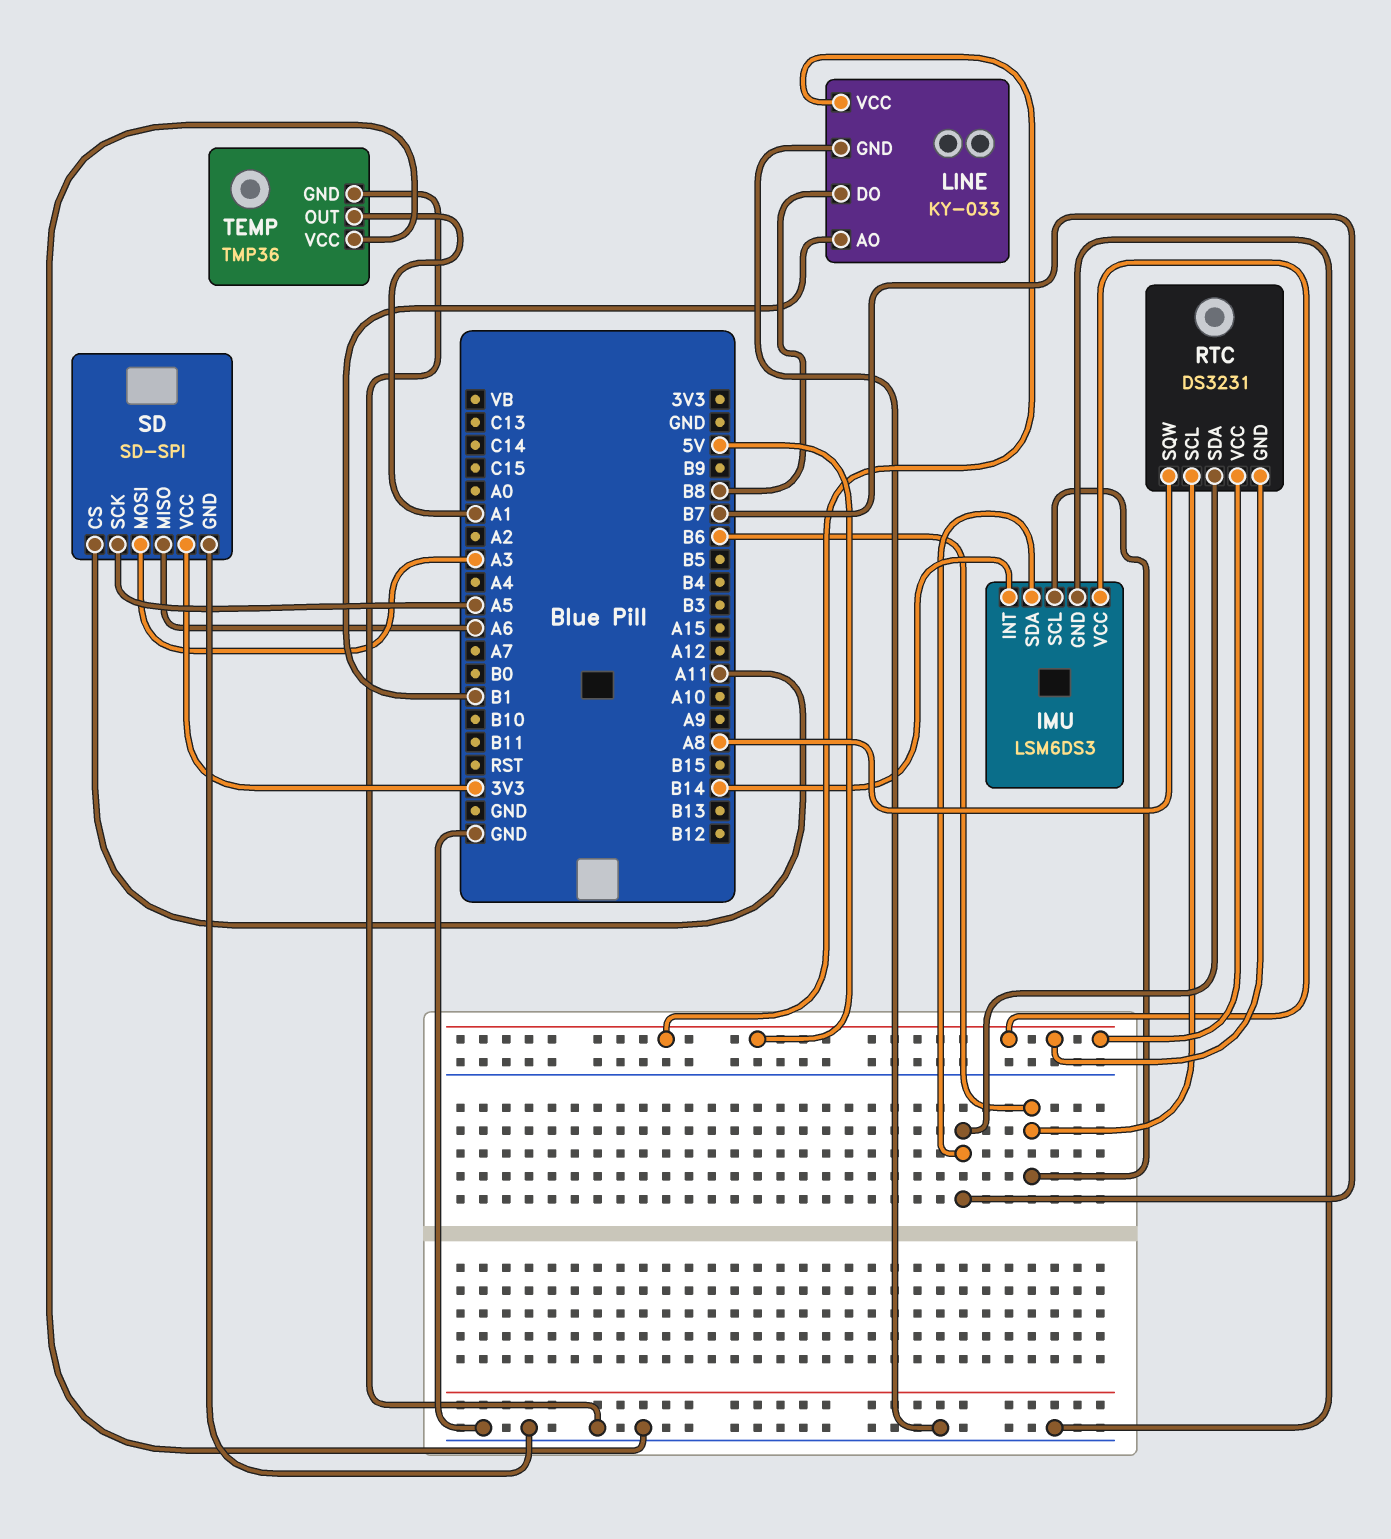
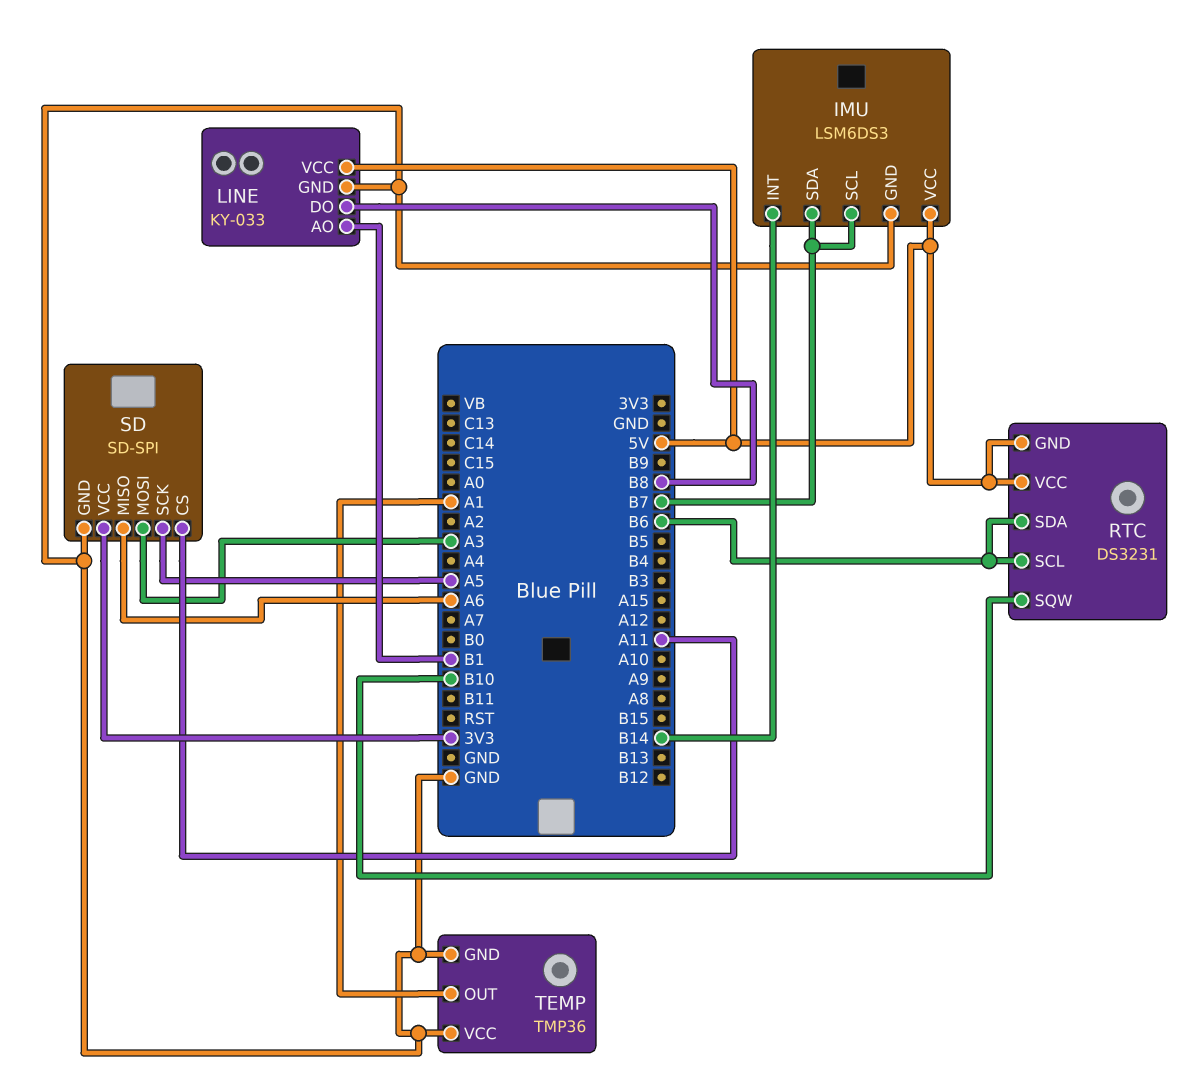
IMU pin SCL: B6 -> B7
RTC pin SDA: B7 -> B6
RTC pin SQW: A8 -> B10

